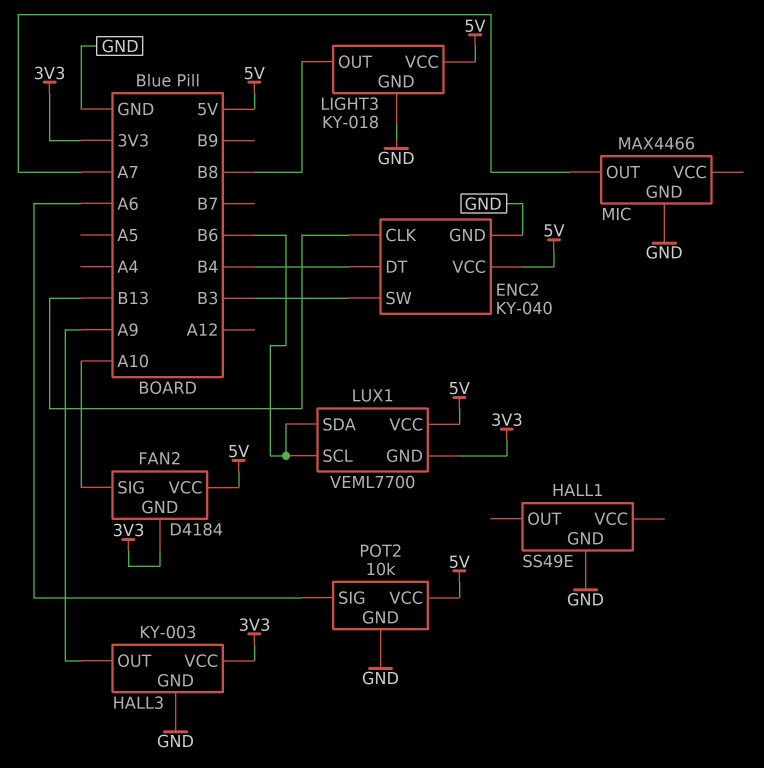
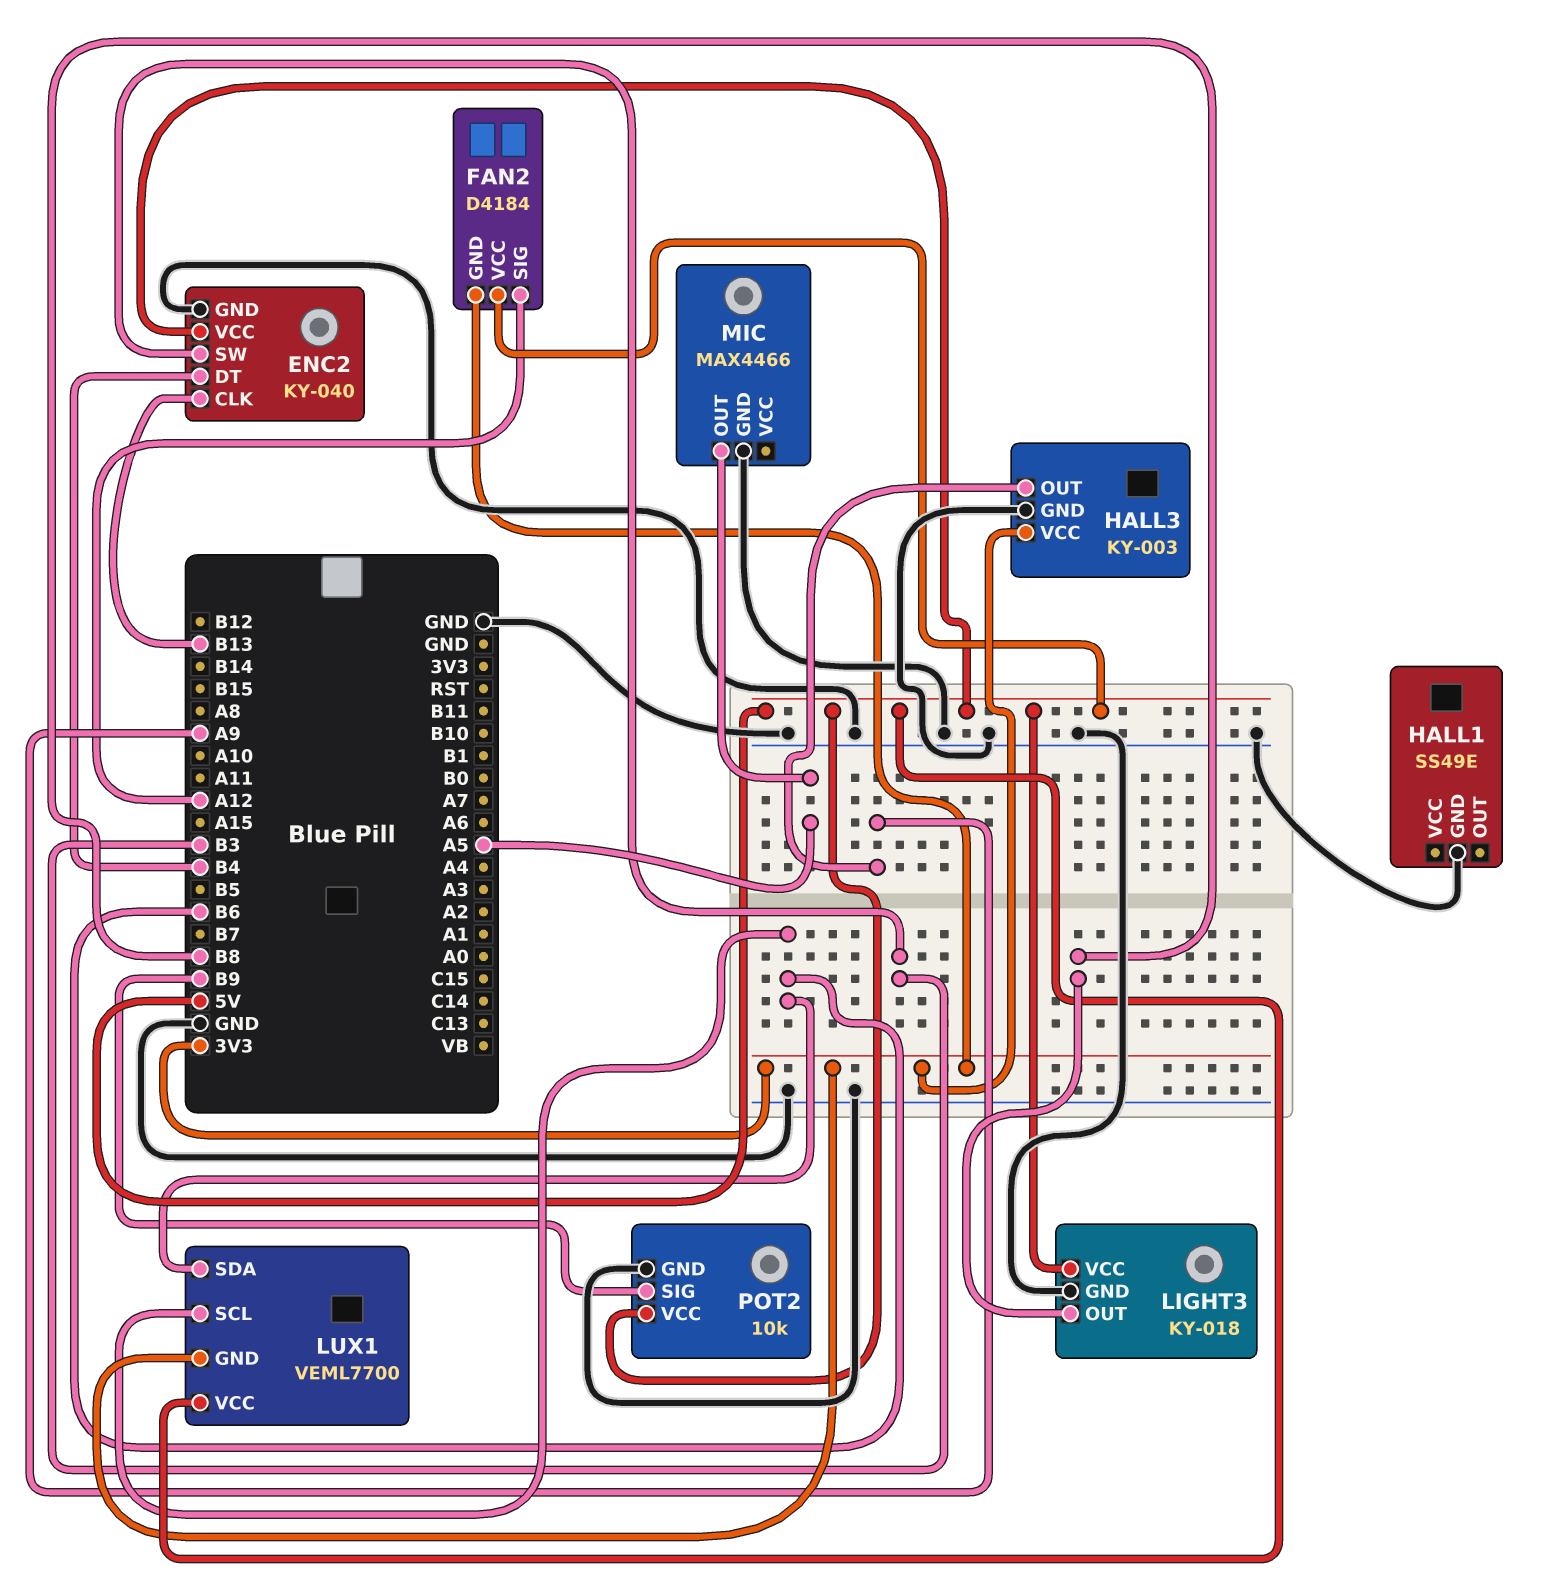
FAN2 pin SIG: A10 -> A12
MIC pin OUT: A7 -> A5
POT2 pin SIG: A6 -> B9

